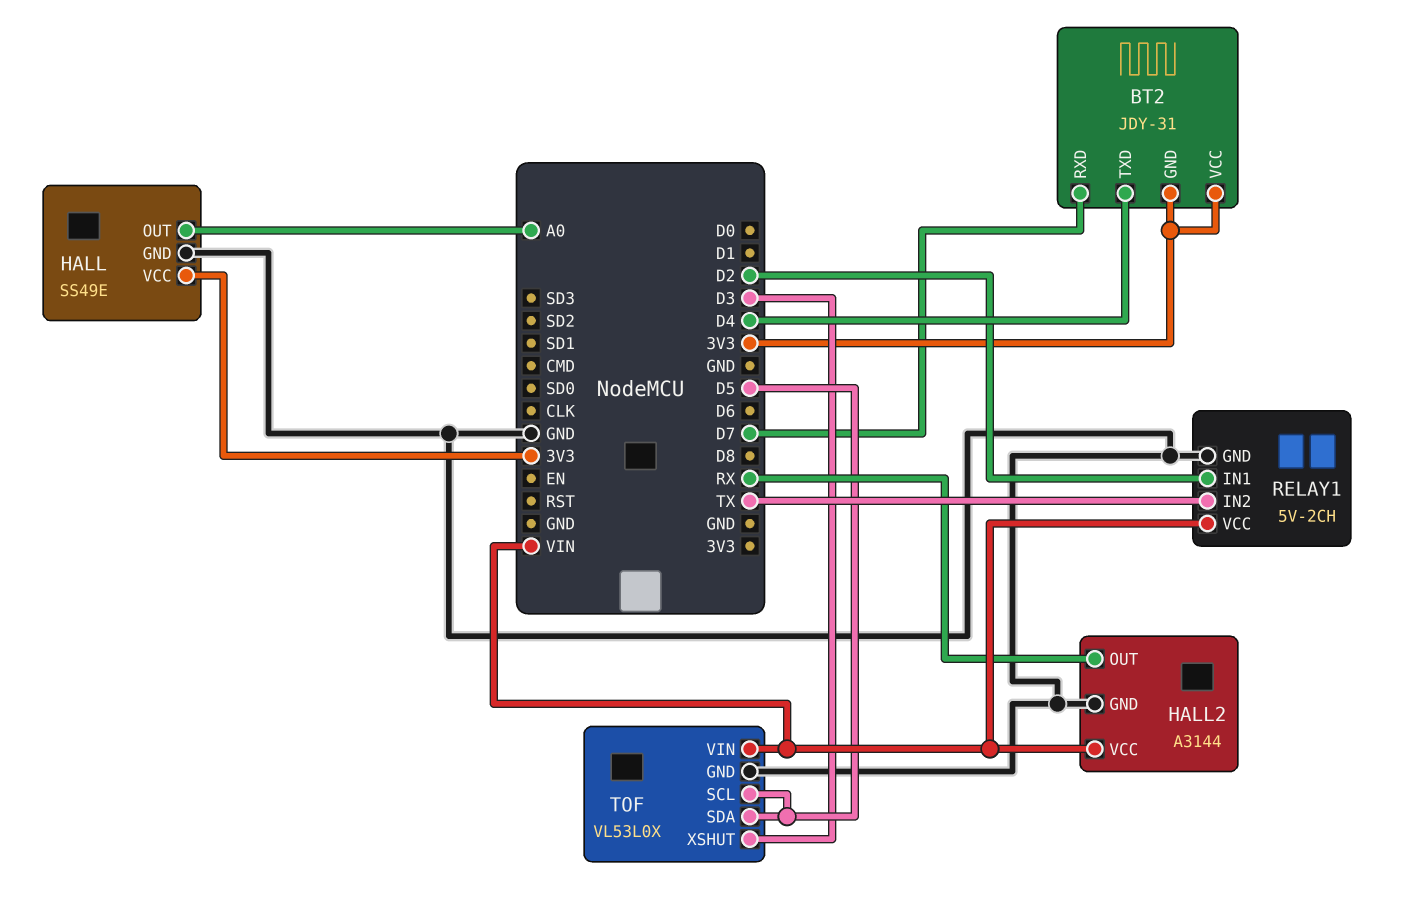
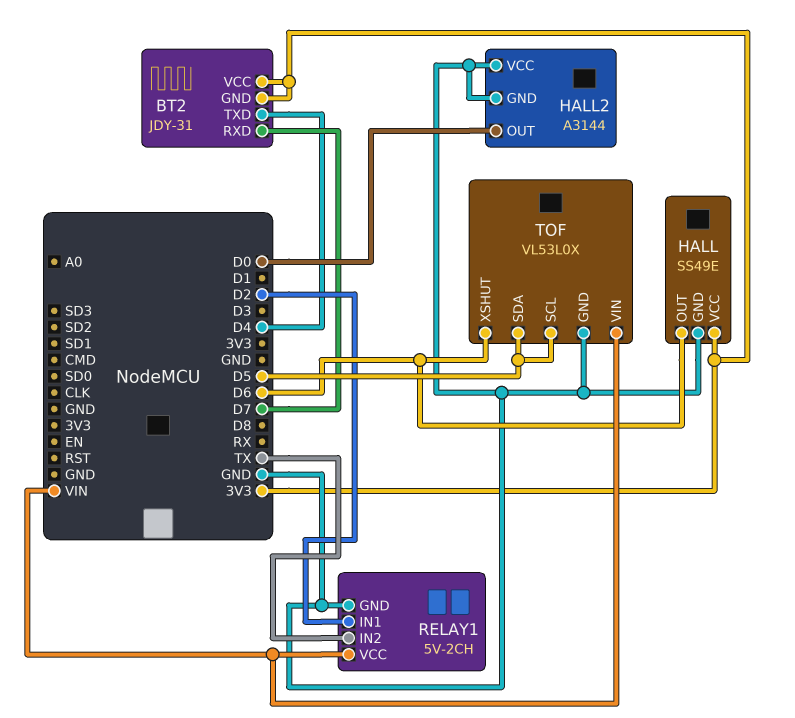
HALL pin OUT: A0 -> D6
HALL2 pin OUT: RX -> D0
HALL2 pin VCC: VIN -> GND
TOF pin XSHUT: D3 -> D6

